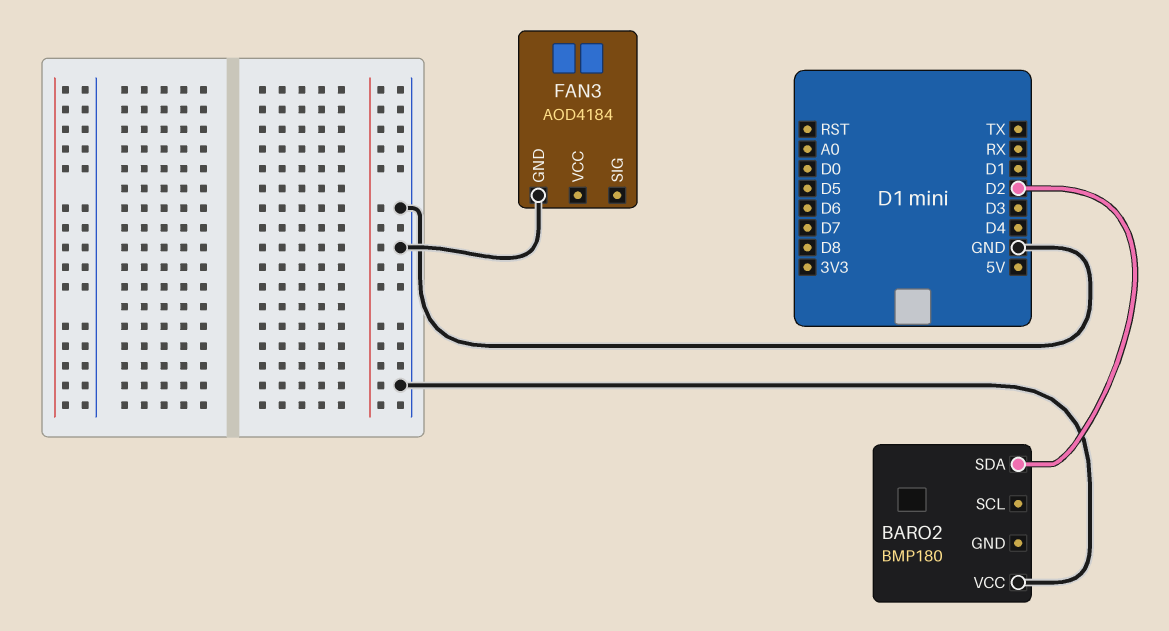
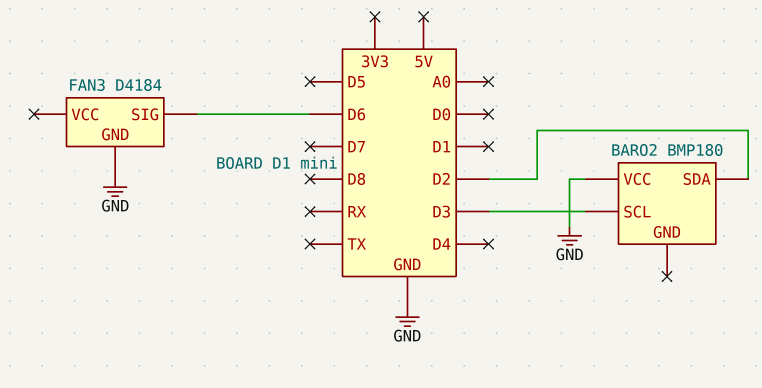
BARO2 pin SCL: none -> D3
FAN3: AOD4184 -> D4184
FAN3 pin SIG: none -> D6

